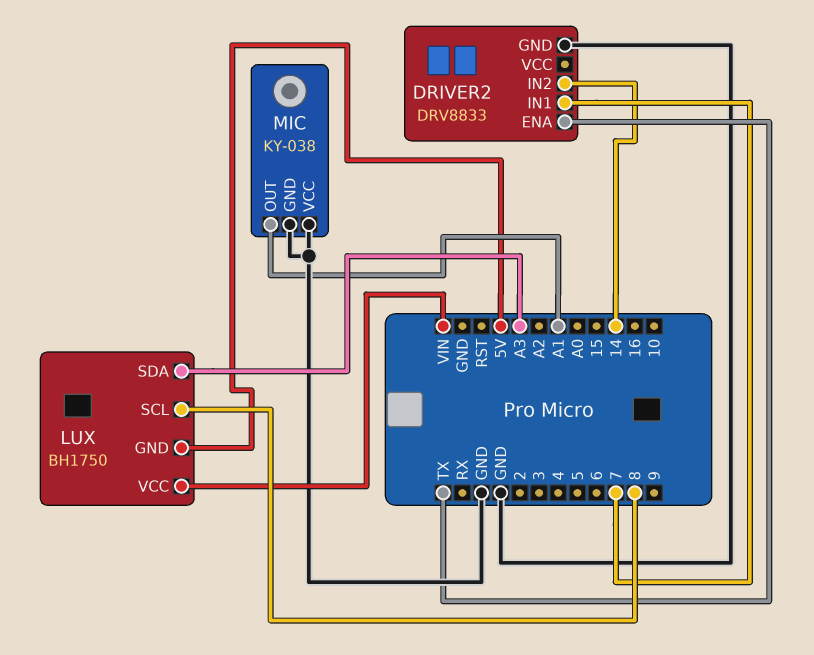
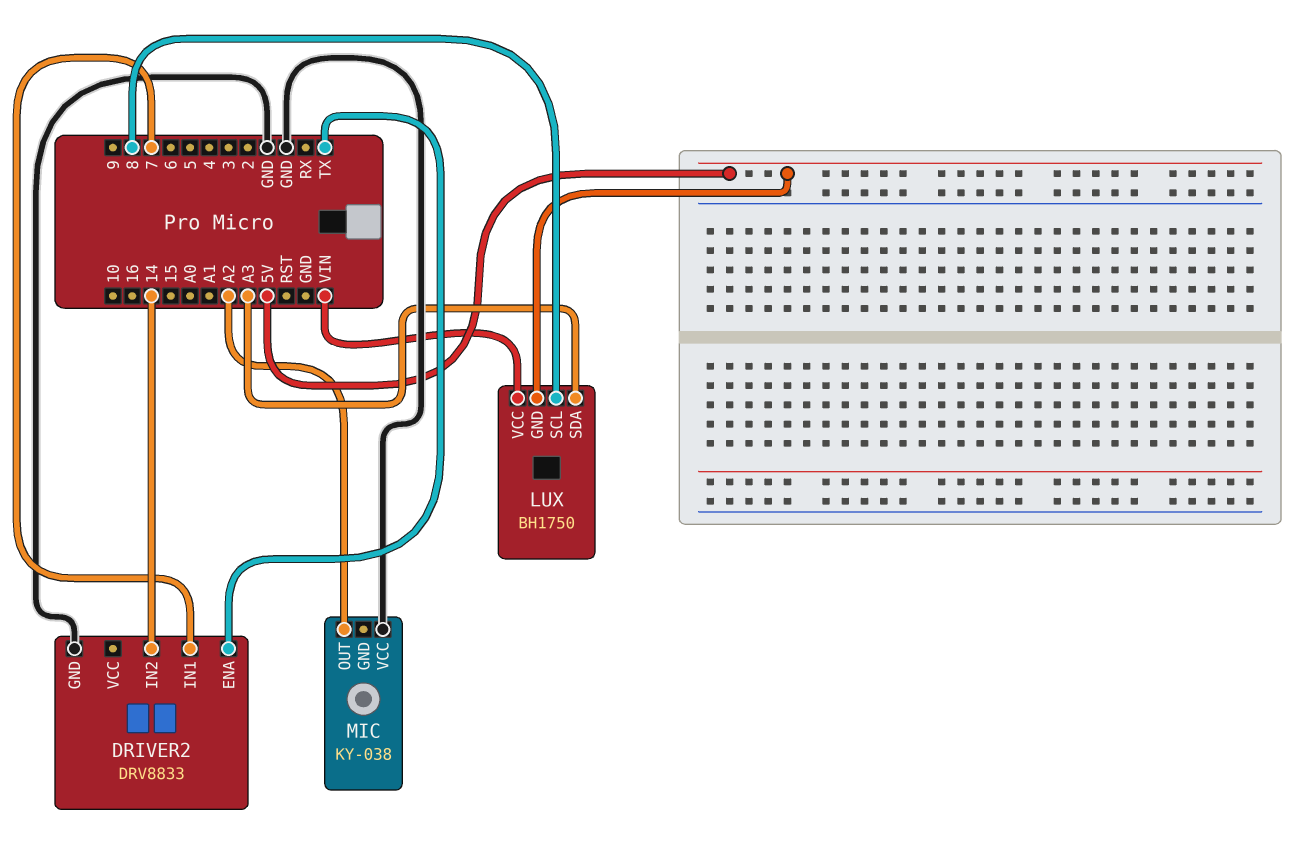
MIC pin GND: GND -> none
MIC pin OUT: A1 -> A2

